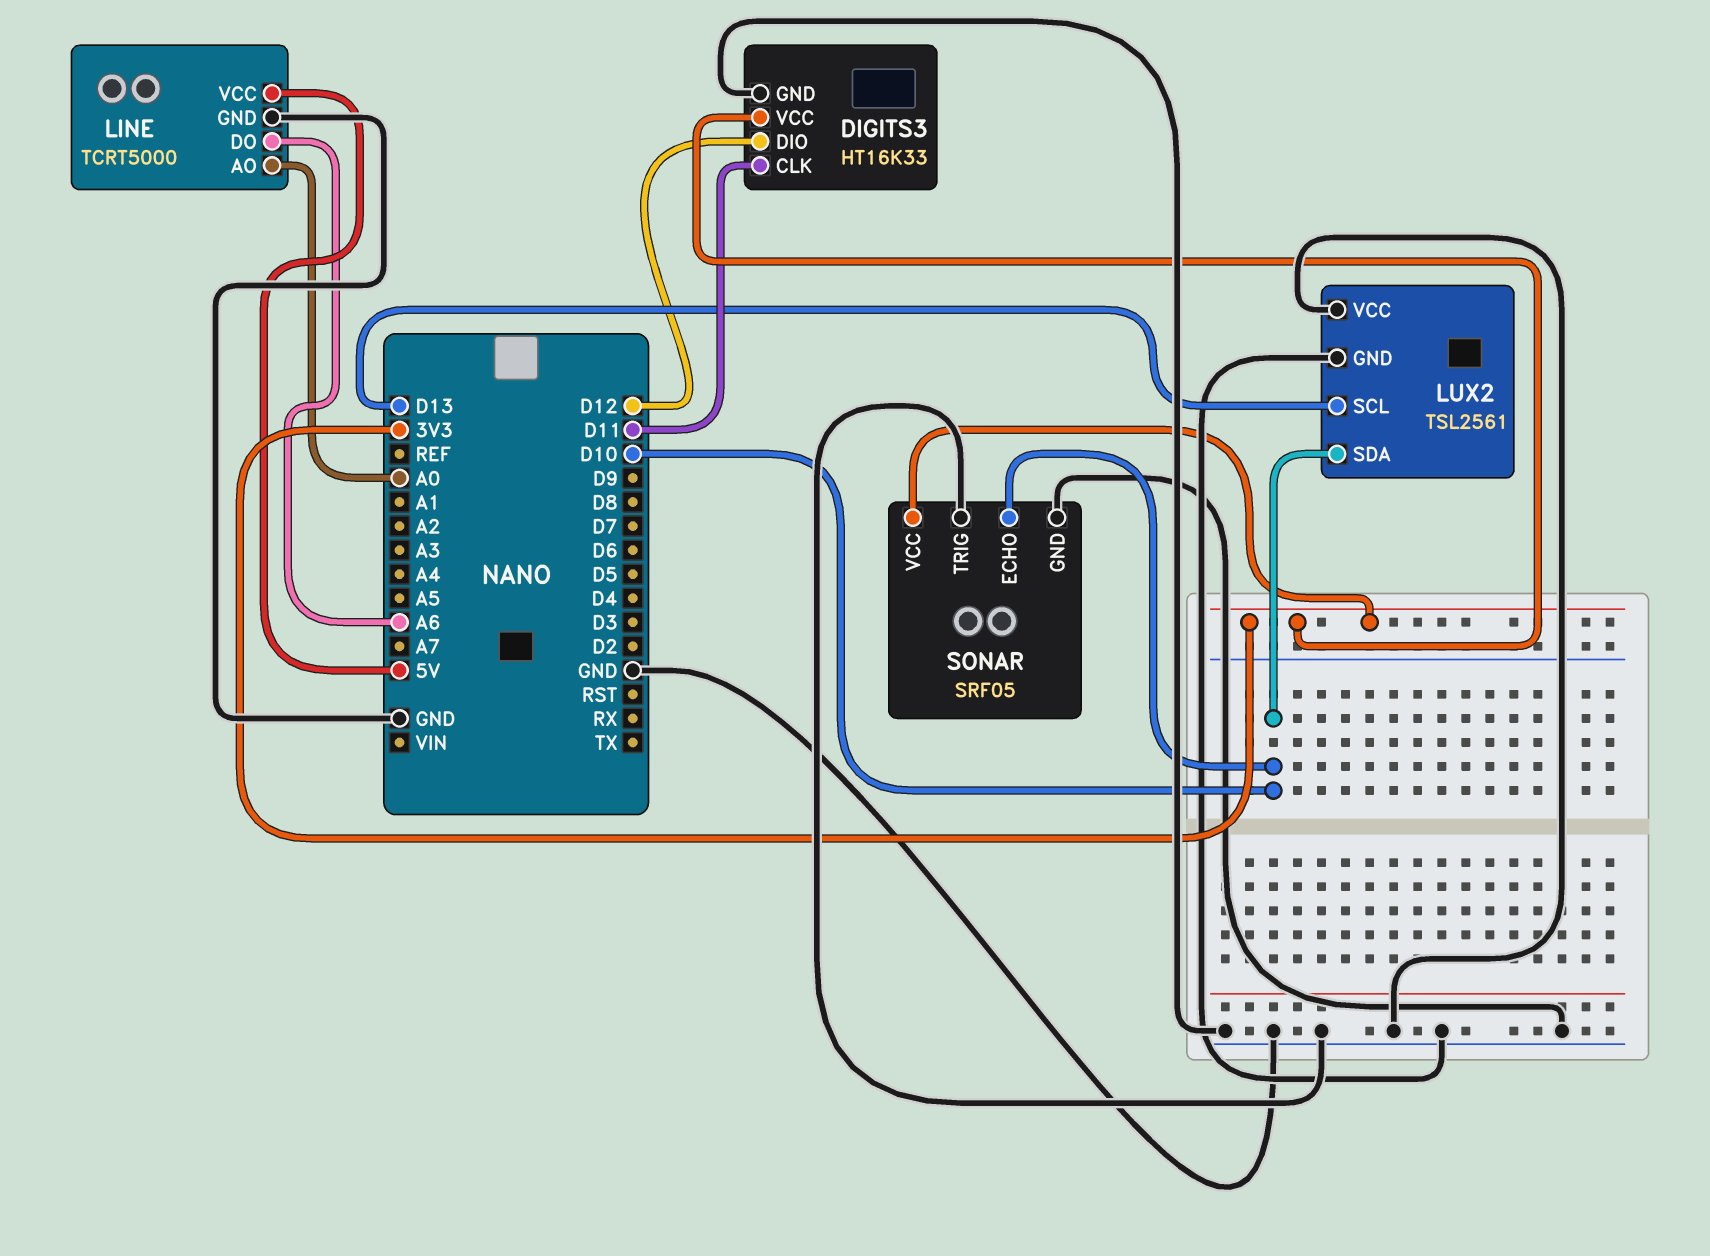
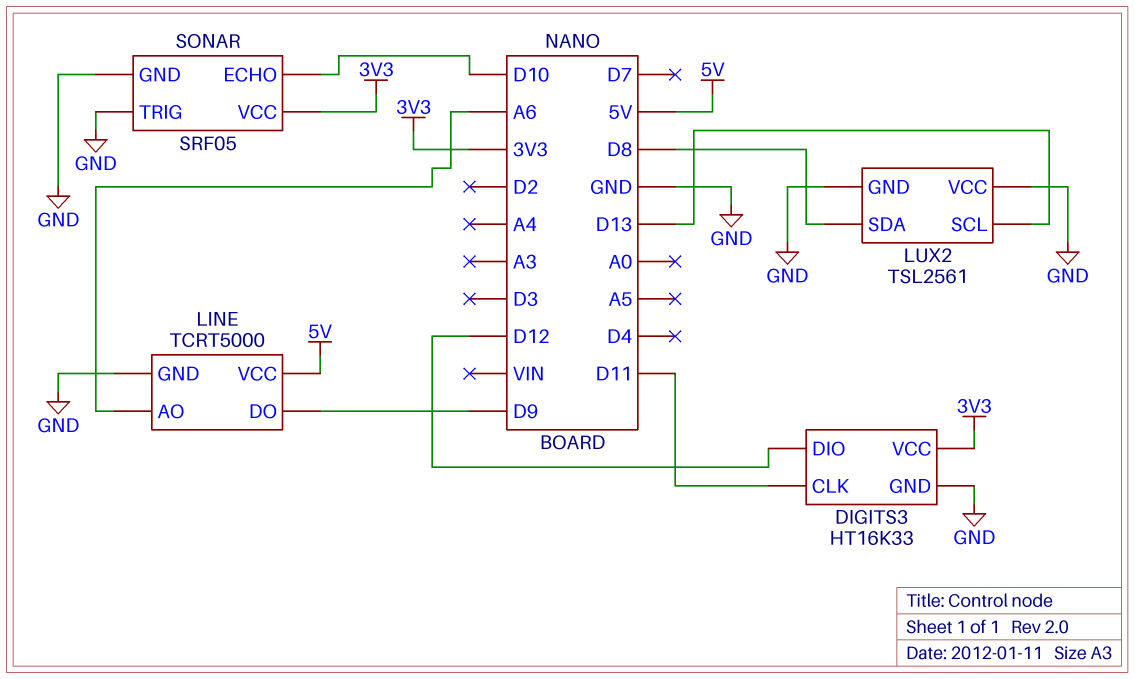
LINE pin AO: A0 -> A6
LINE pin DO: A6 -> D9
LUX2 pin SDA: D10 -> D8

